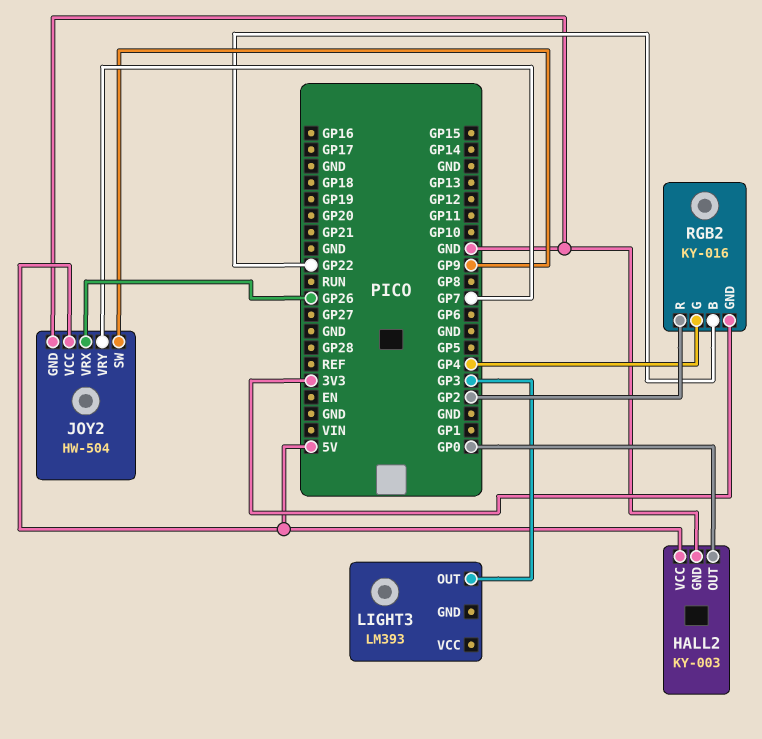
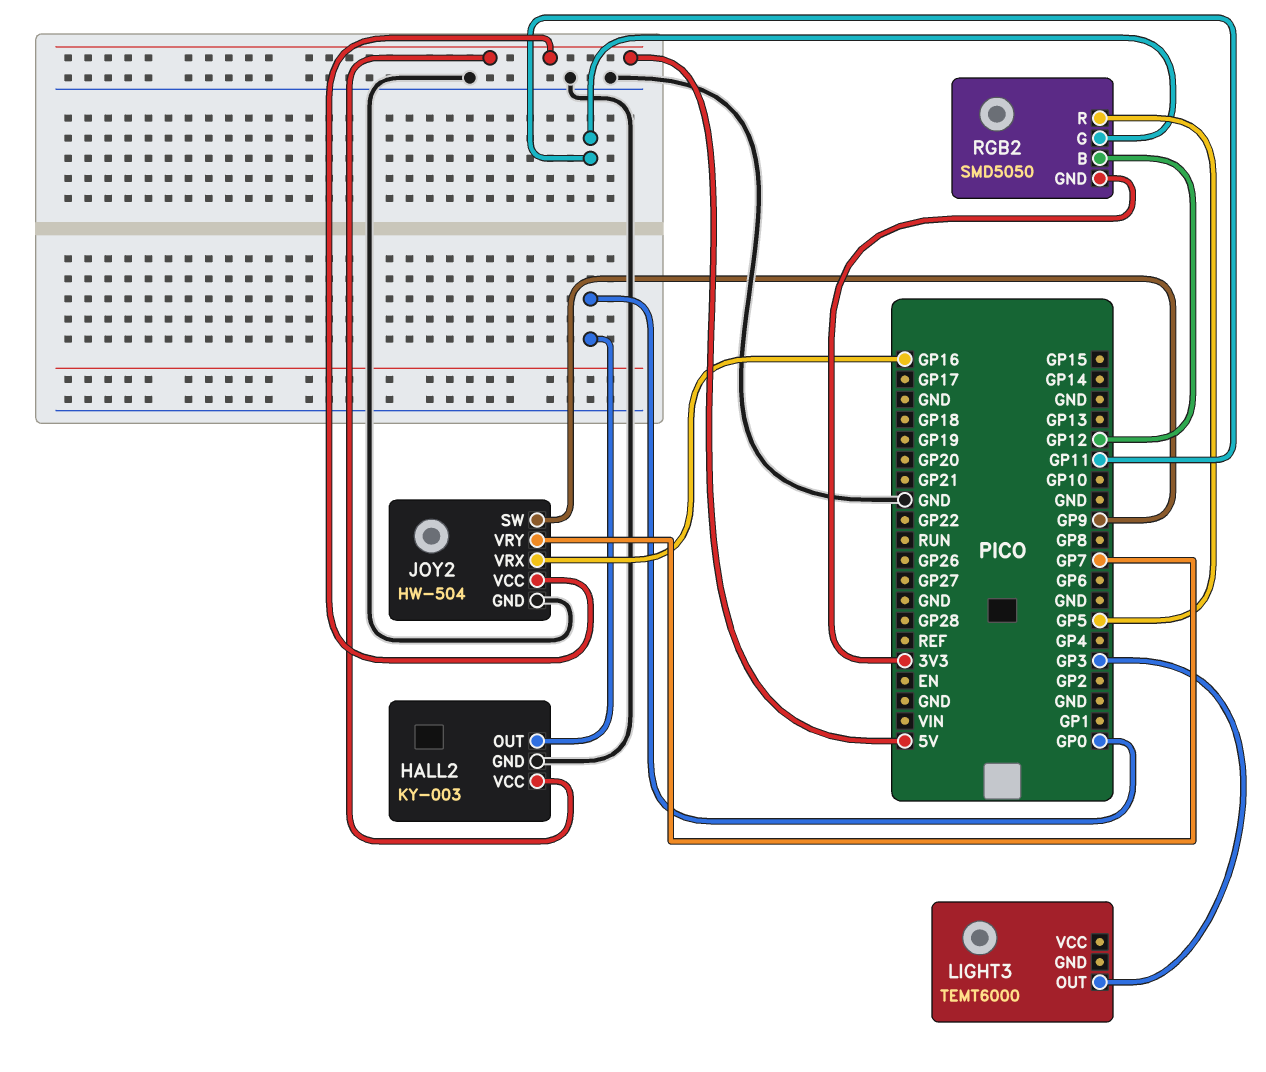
JOY2 pin VRX: GP26 -> GP16
LIGHT3: LM393 -> TEMT6000
RGB2: KY-016 -> SMD5050
RGB2 pin B: GP22 -> GP12
RGB2 pin G: GP4 -> GP11
RGB2 pin R: GP2 -> GP5

